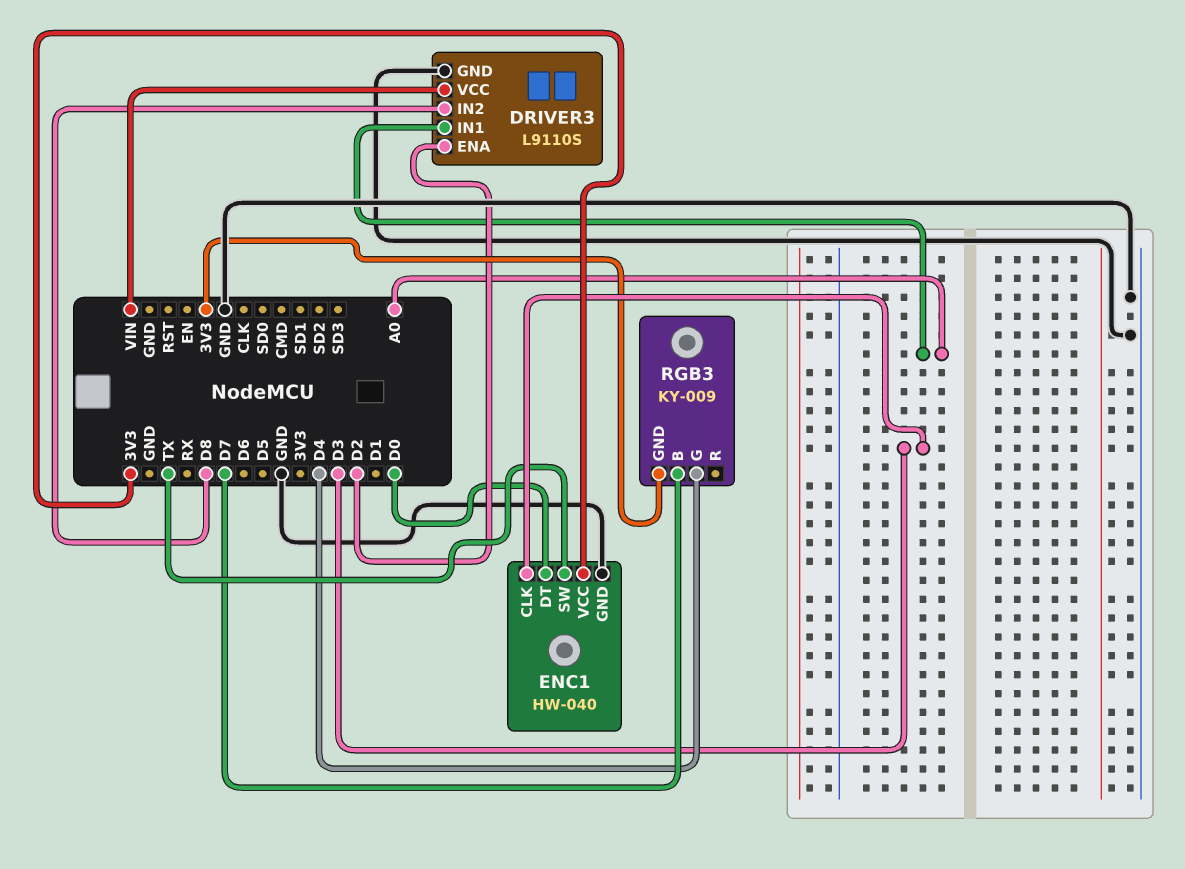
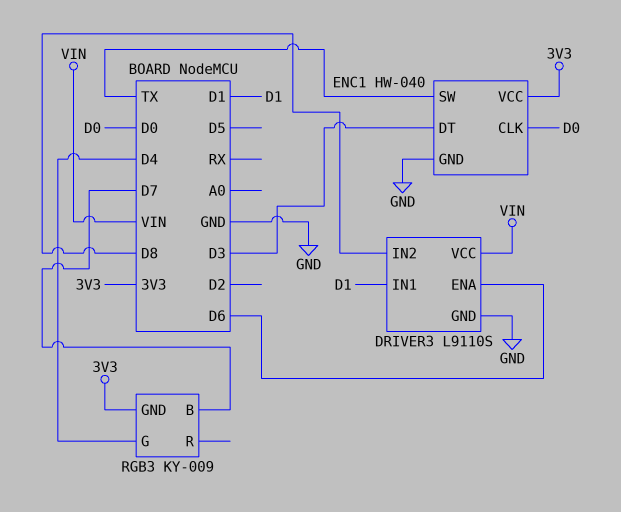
DRIVER3 pin ENA: D2 -> D6
DRIVER3 pin IN1: A0 -> D1
ENC1 pin CLK: D3 -> D0
ENC1 pin DT: D0 -> D3

